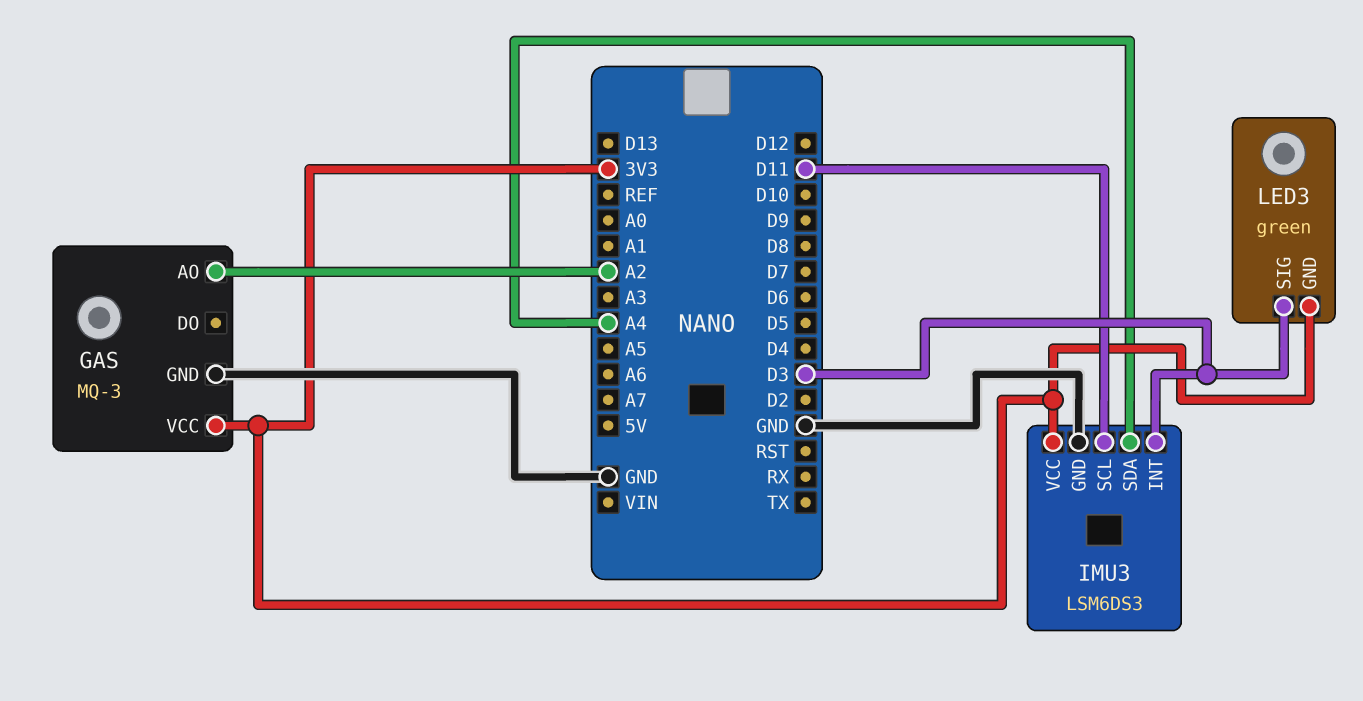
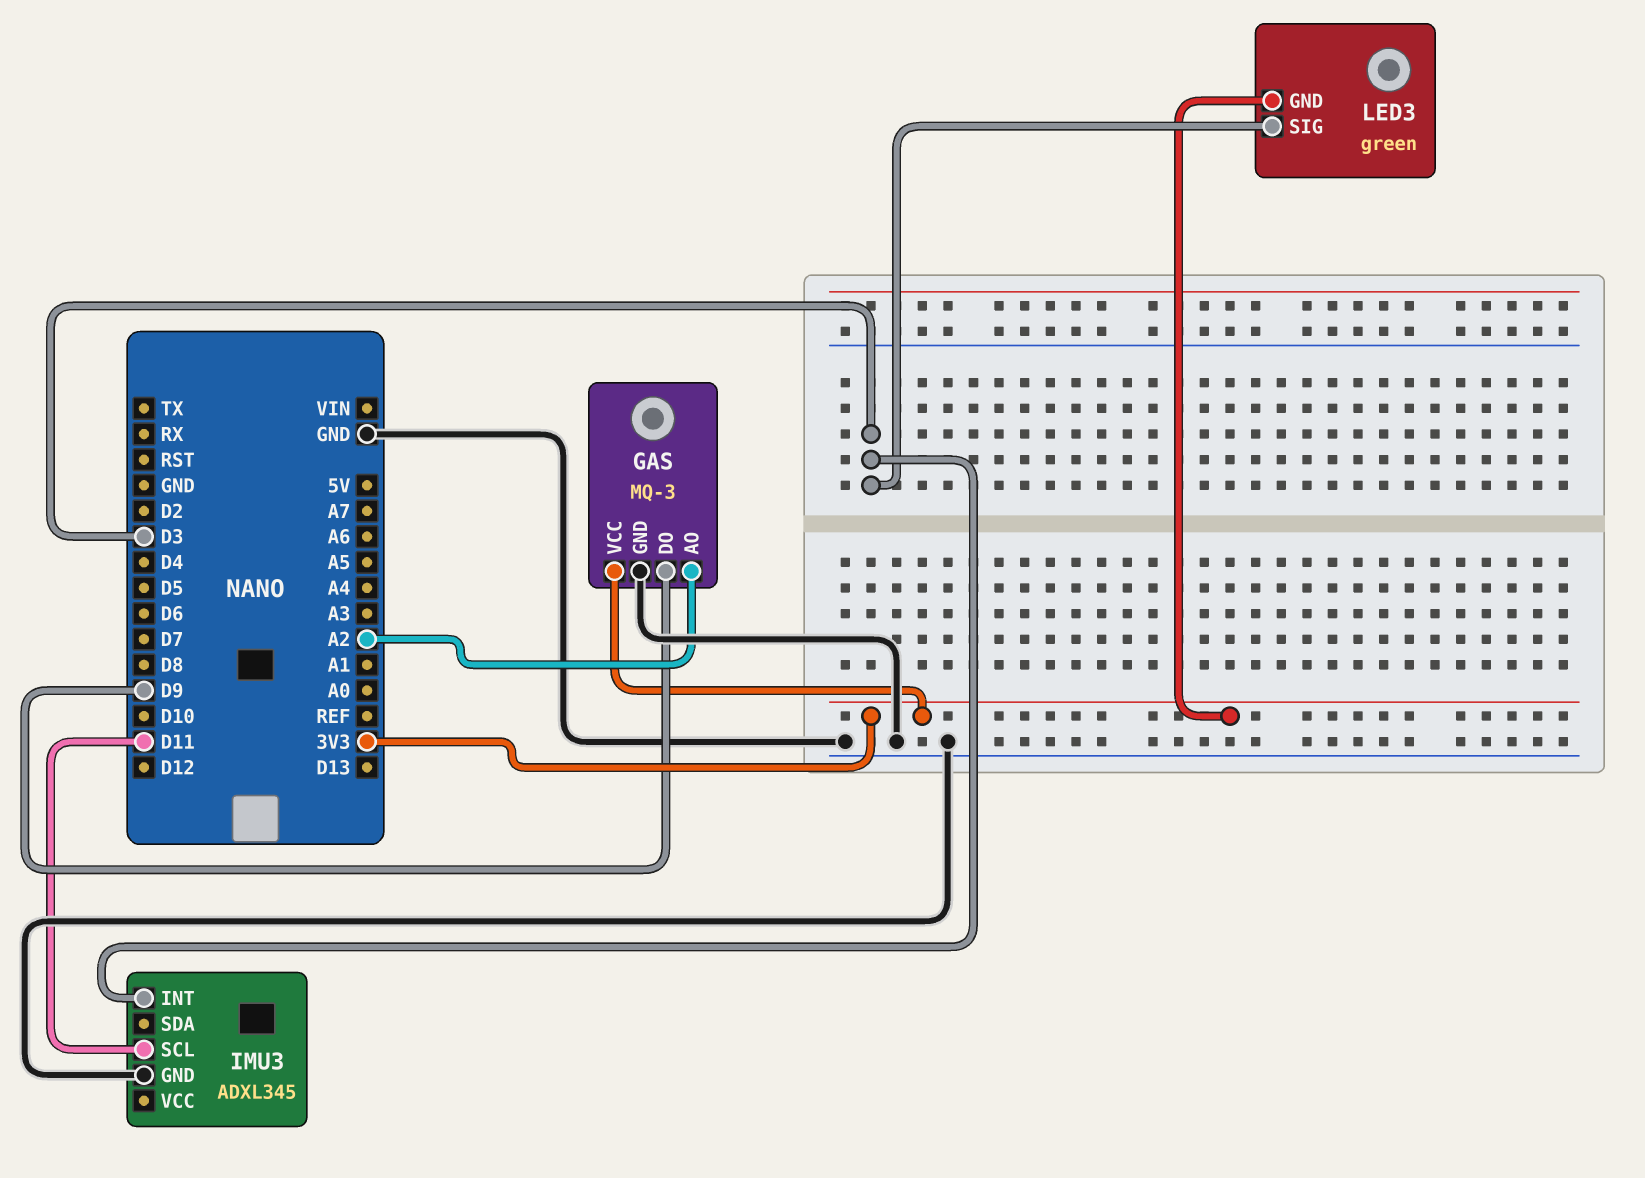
GAS pin DO: none -> D9
IMU3: LSM6DS3 -> ADXL345
IMU3 pin SDA: A4 -> none
IMU3 pin VCC: 3V3 -> none

